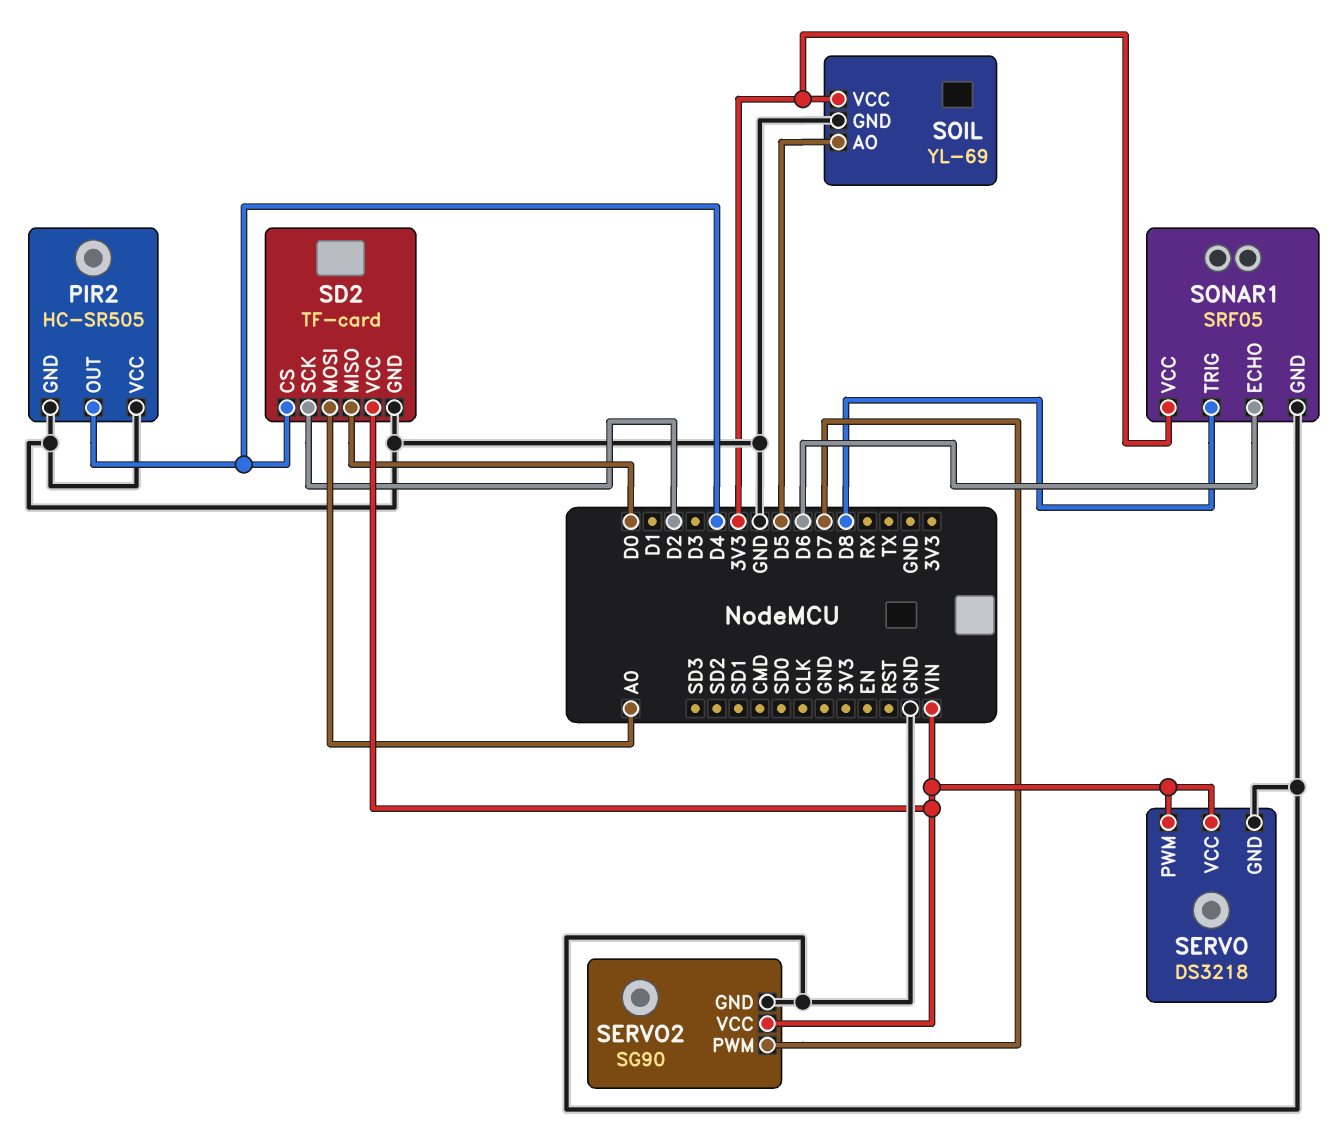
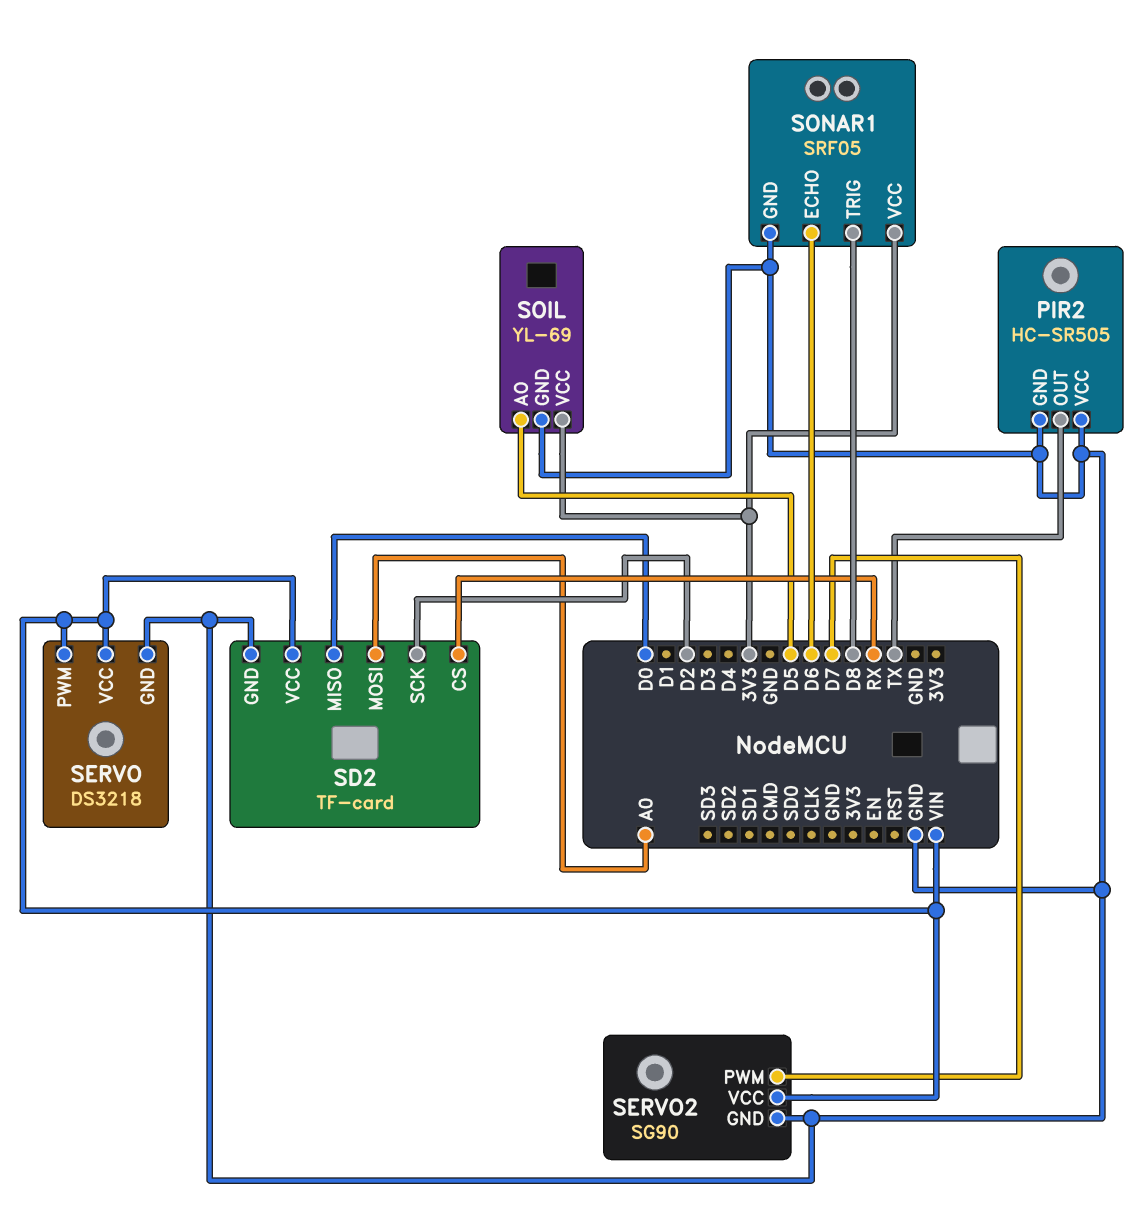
PIR2 pin OUT: D4 -> TX
SD2 pin CS: D4 -> RX

